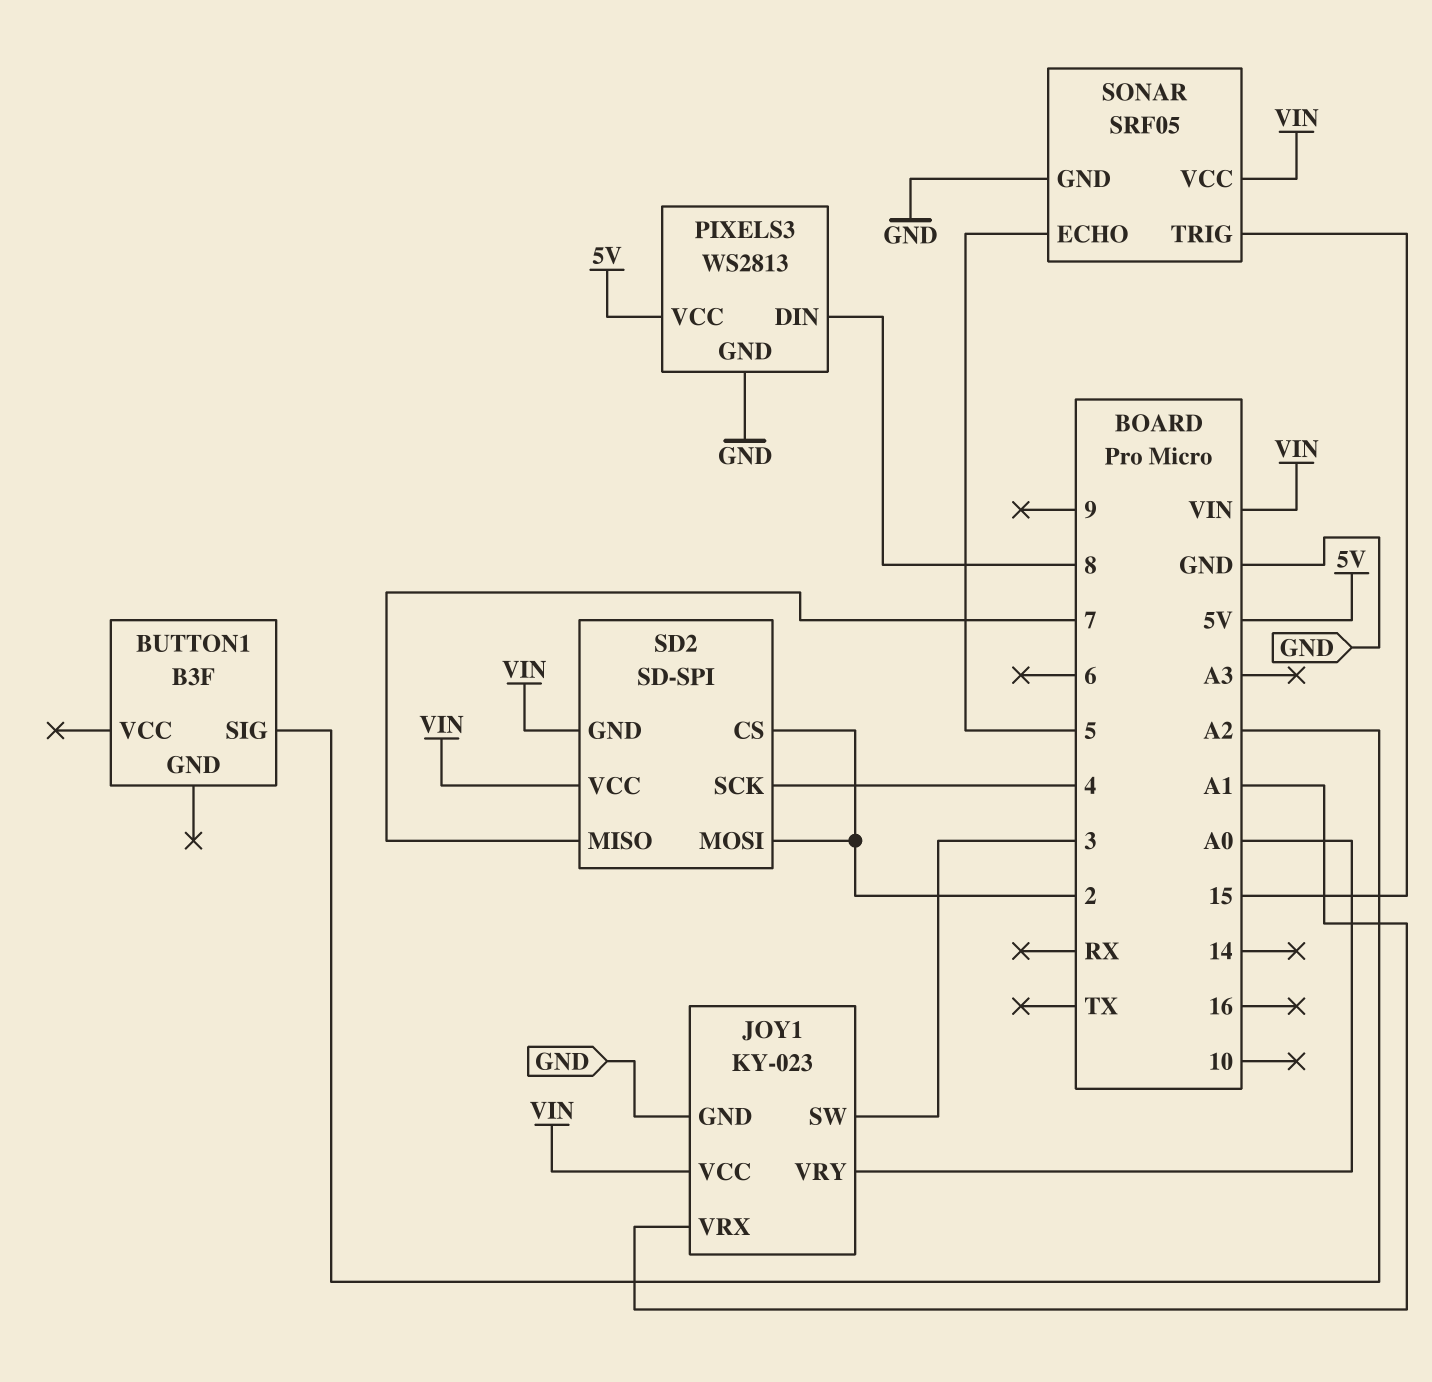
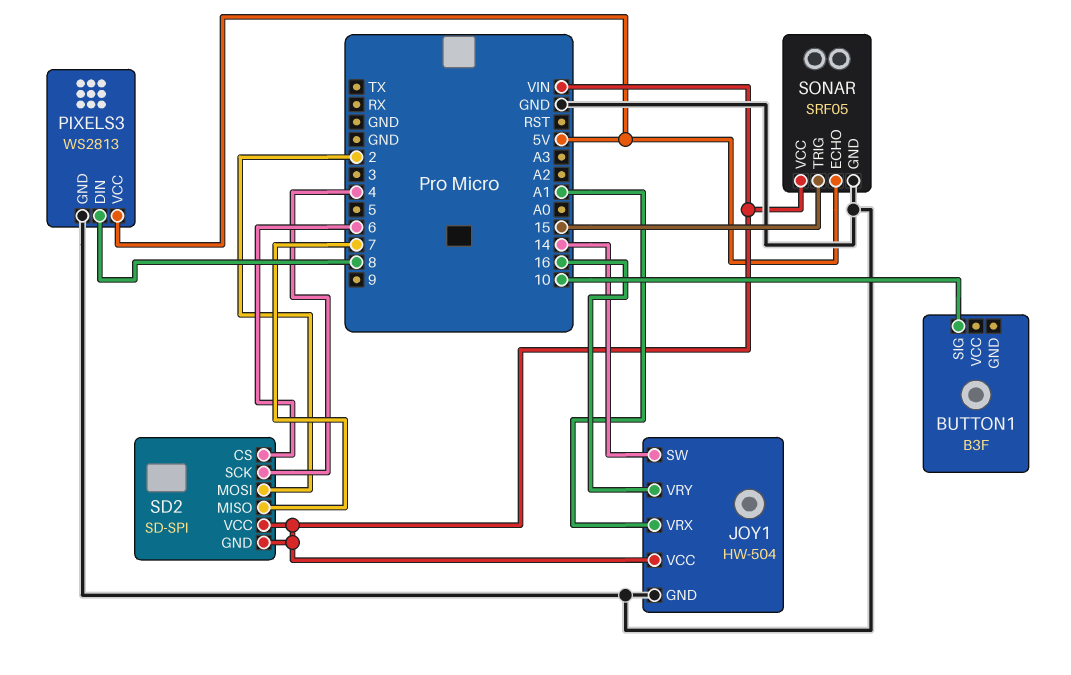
BUTTON1 pin SIG: A2 -> 10
JOY1: KY-023 -> HW-504
JOY1 pin SW: 3 -> 14
JOY1 pin VRY: A0 -> 16
SD2 pin CS: 2 -> 6
SONAR pin ECHO: 5 -> 5V

